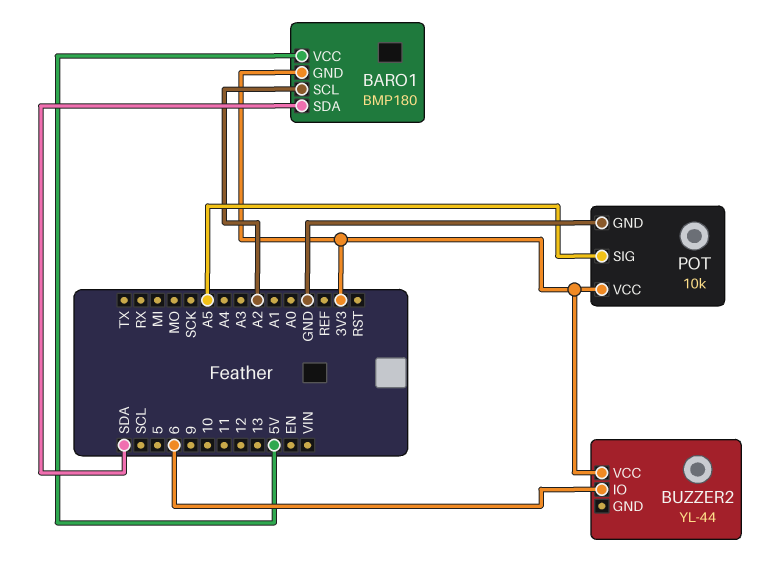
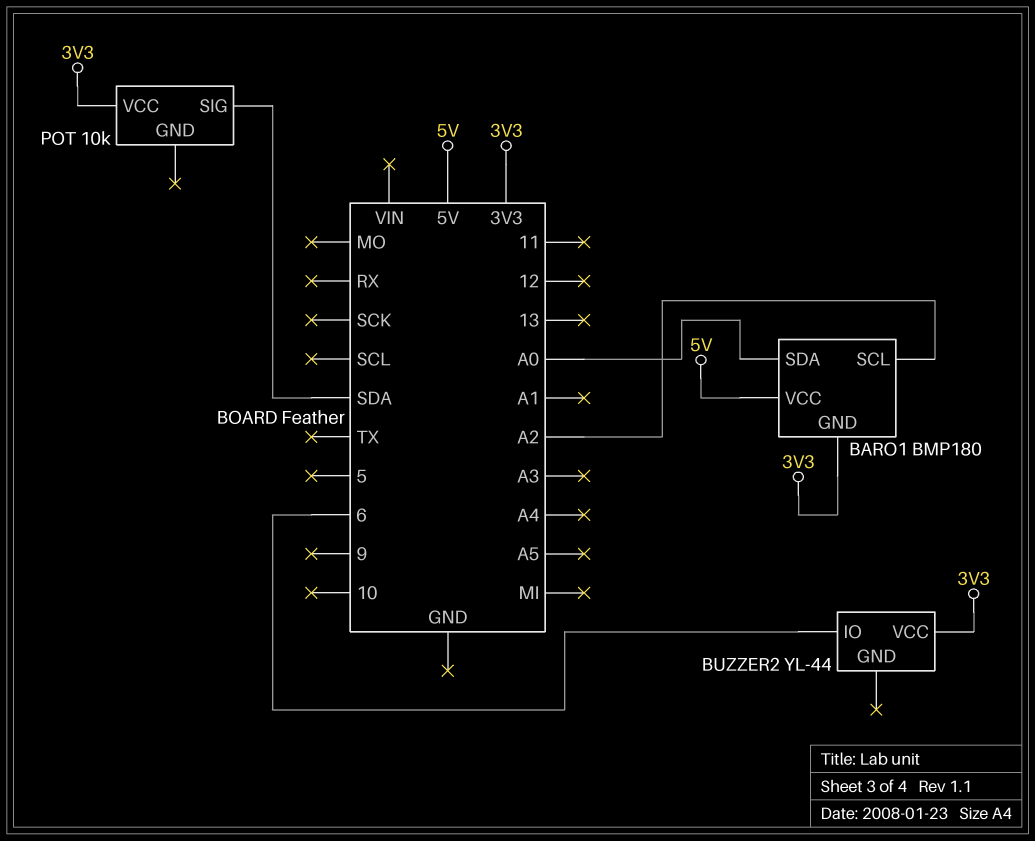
BARO1 pin SDA: SDA -> A0
POT pin GND: GND -> none
POT pin SIG: A5 -> SDA

